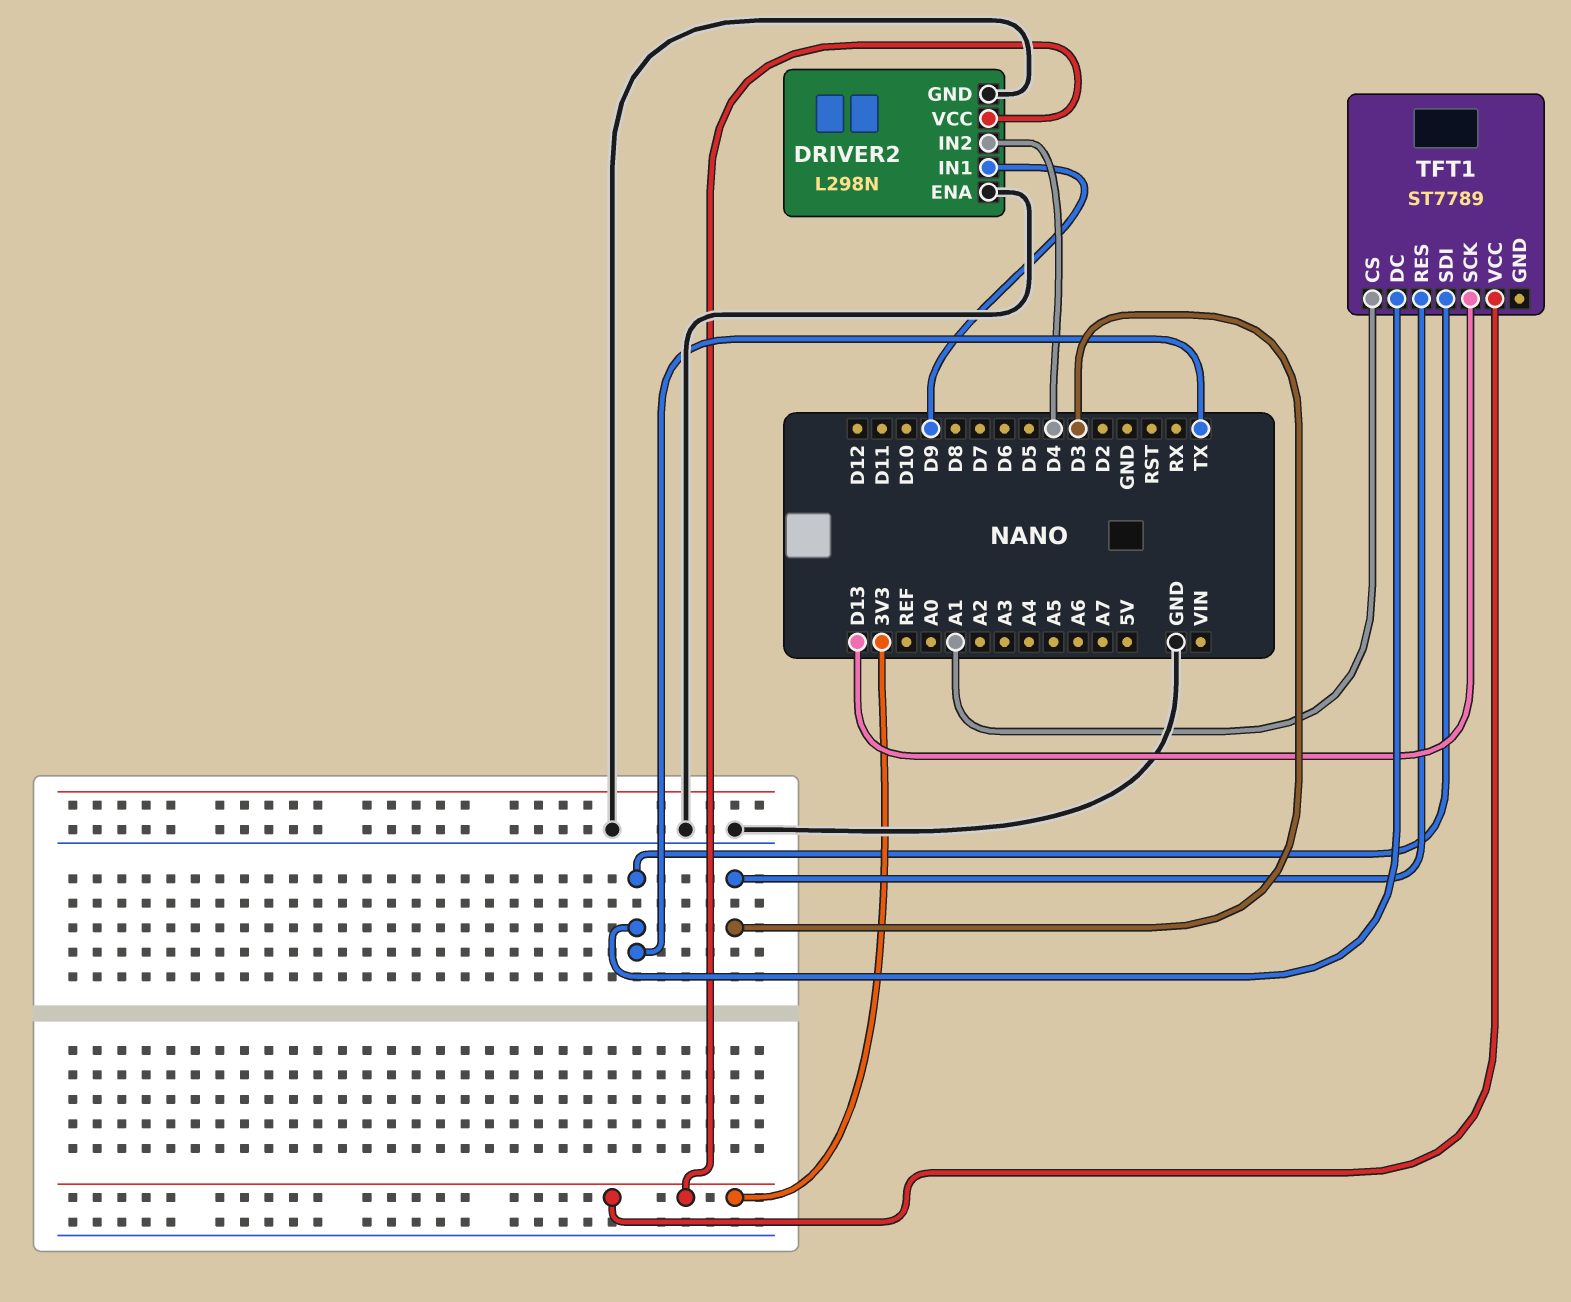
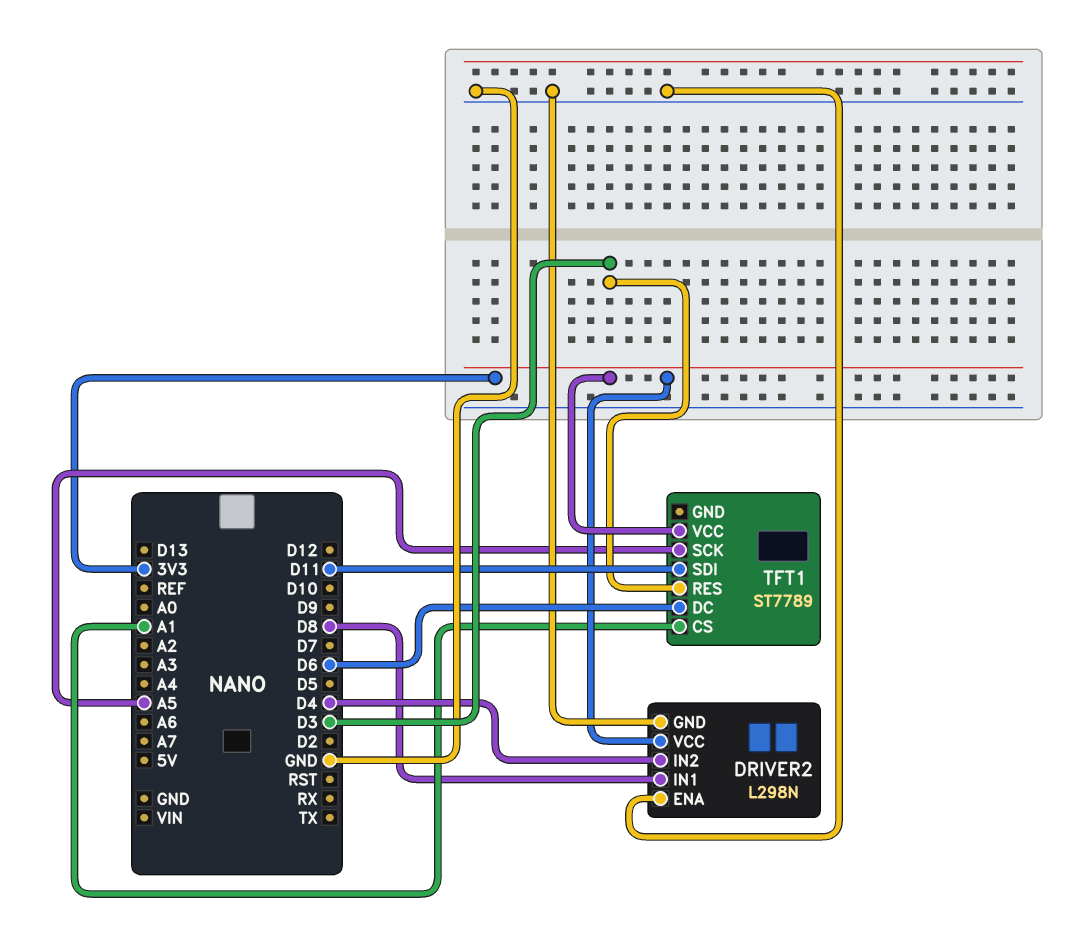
DRIVER2 pin IN1: D9 -> D8
TFT1 pin DC: TX -> D6
TFT1 pin SCK: D13 -> A5
TFT1 pin SDI: TX -> D11

